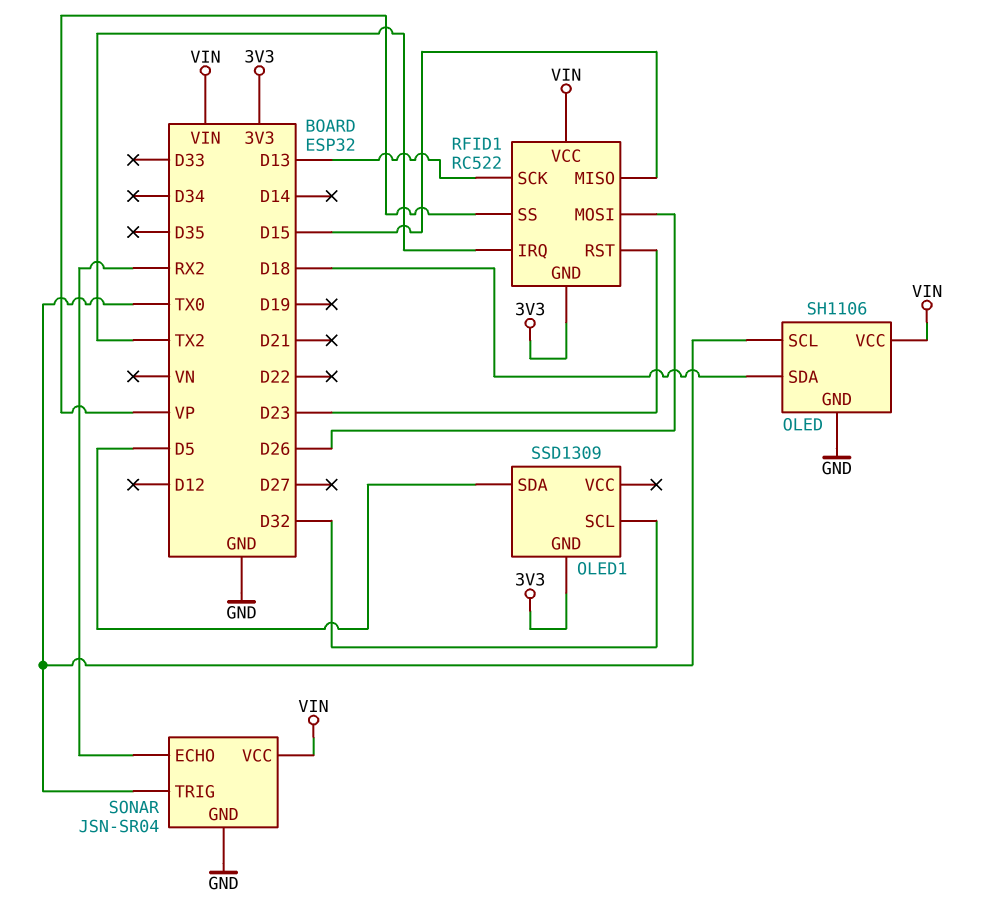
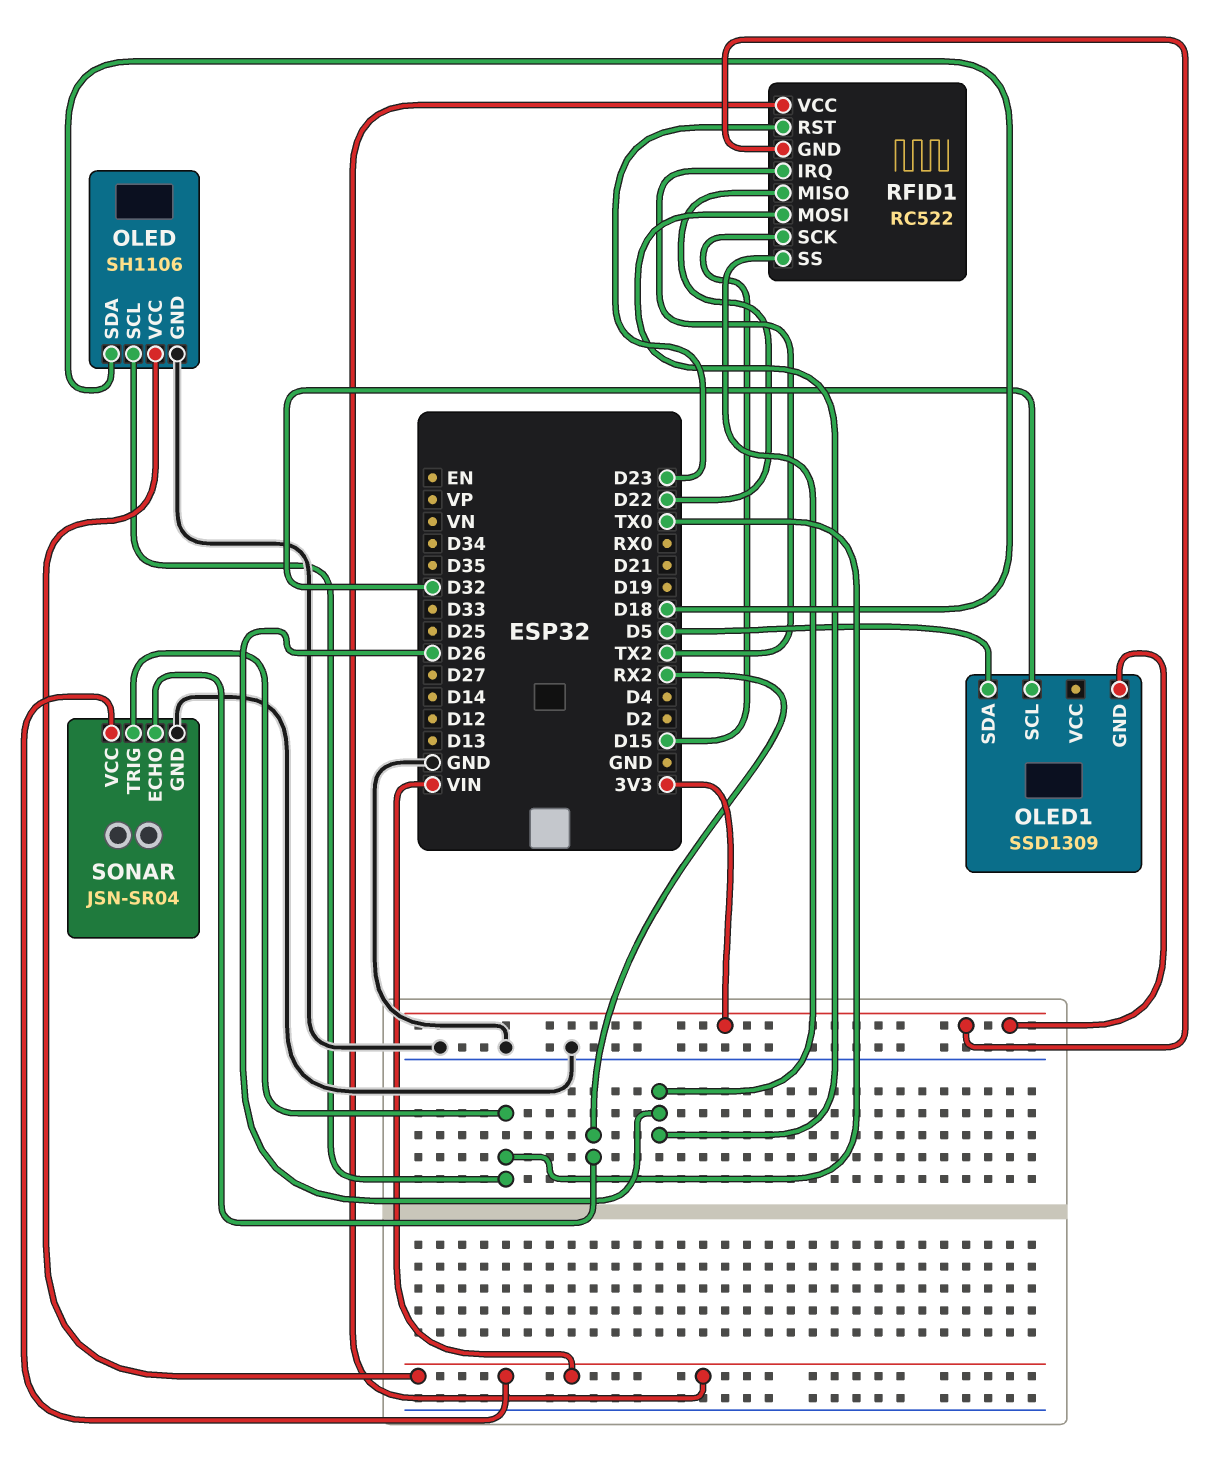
RFID1 pin MISO: D15 -> D22
RFID1 pin SCK: D13 -> D15
RFID1 pin SS: VP -> D26

